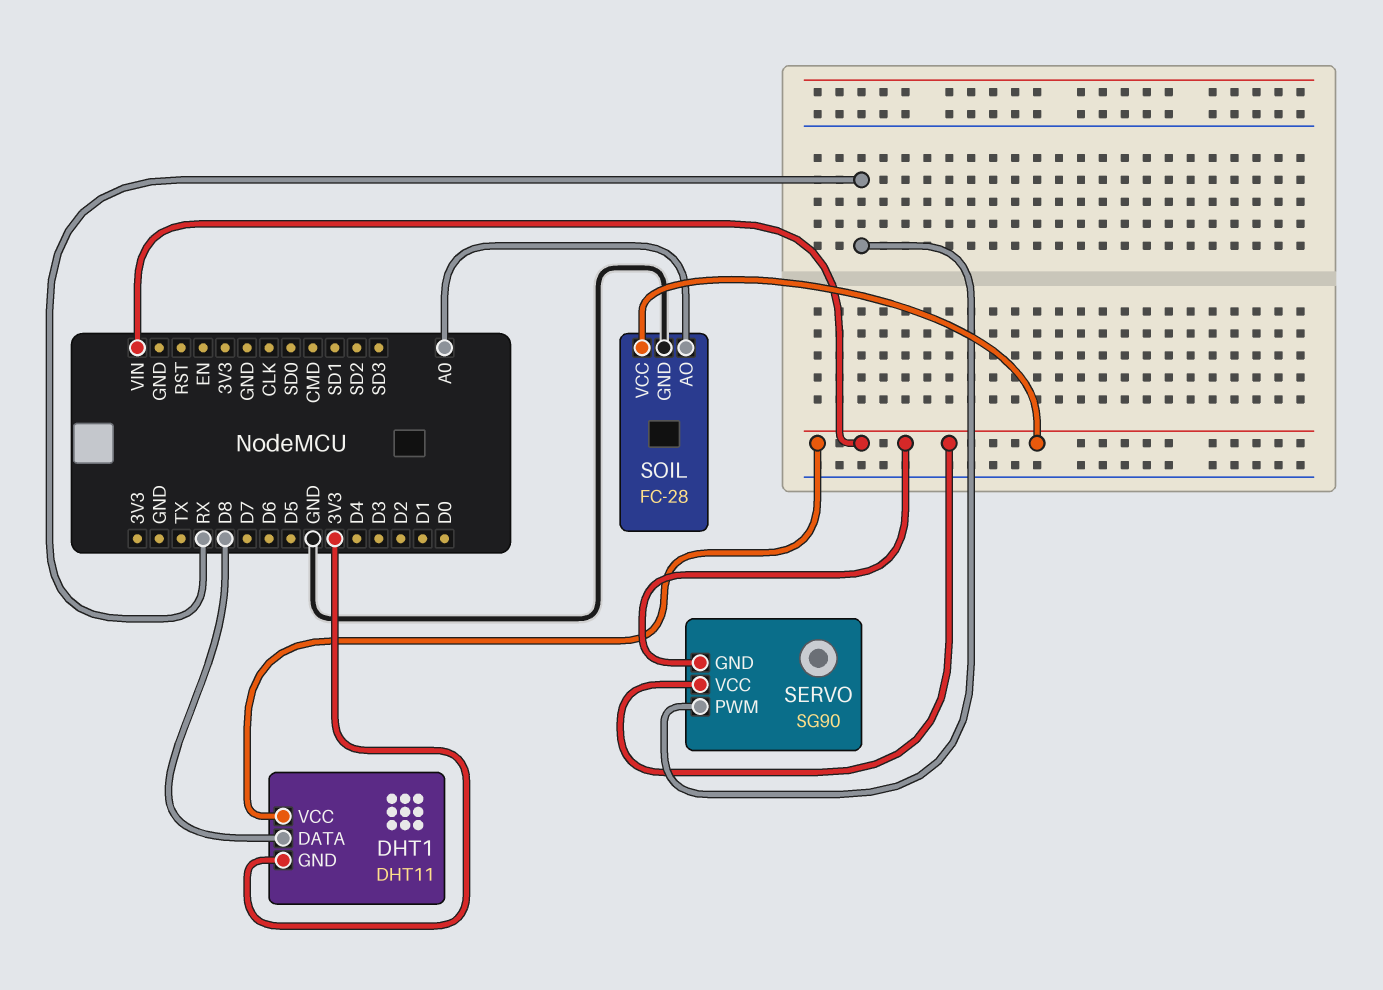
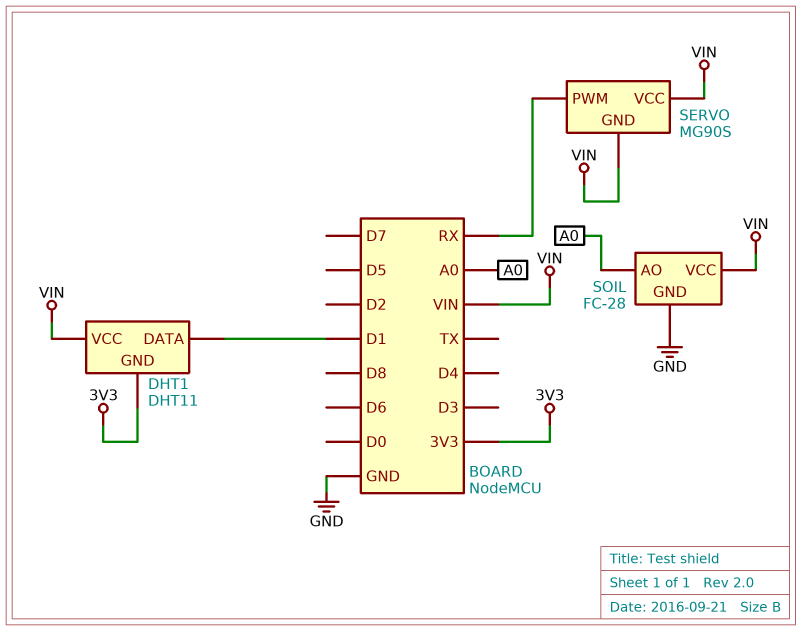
DHT1 pin DATA: D8 -> D1
SERVO: SG90 -> MG90S

